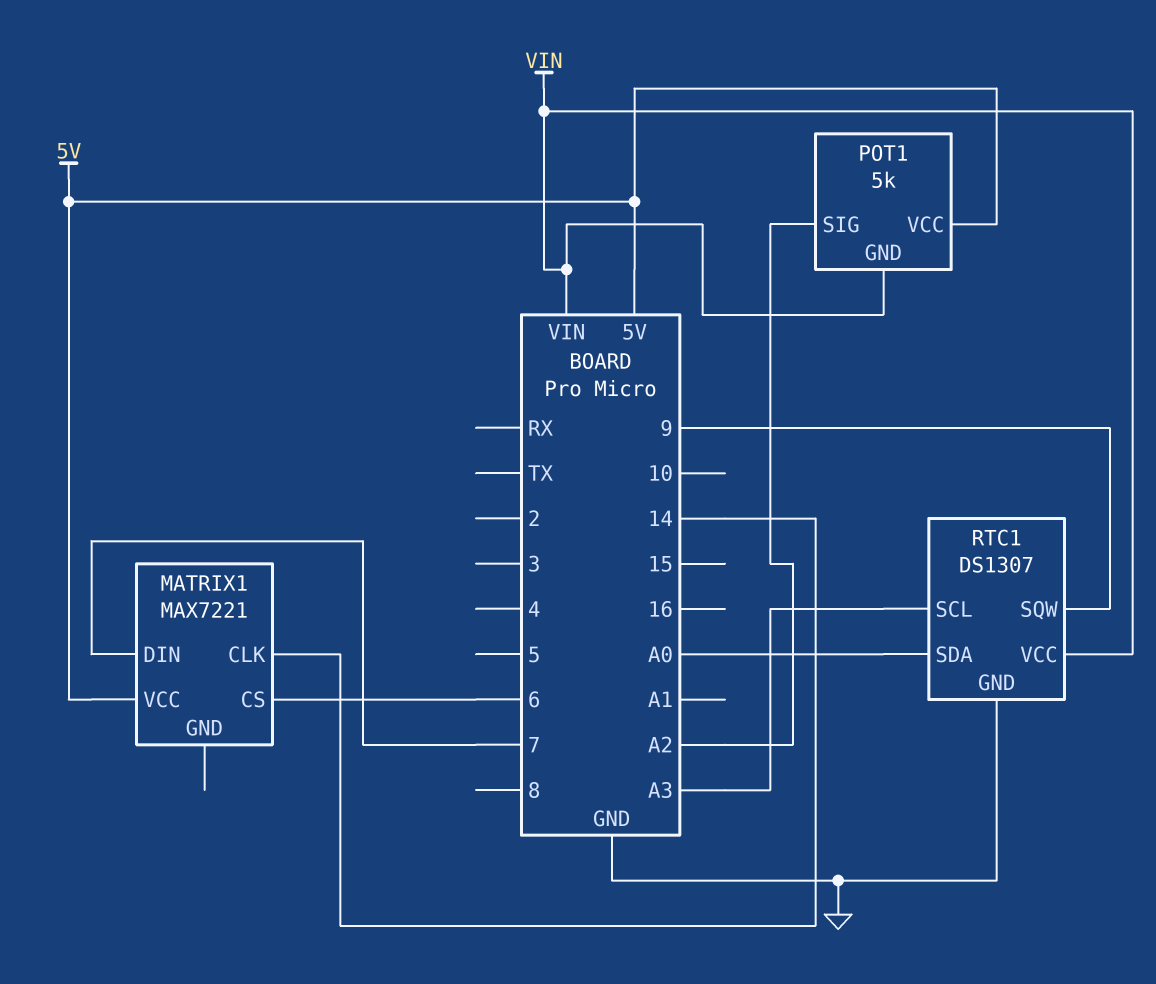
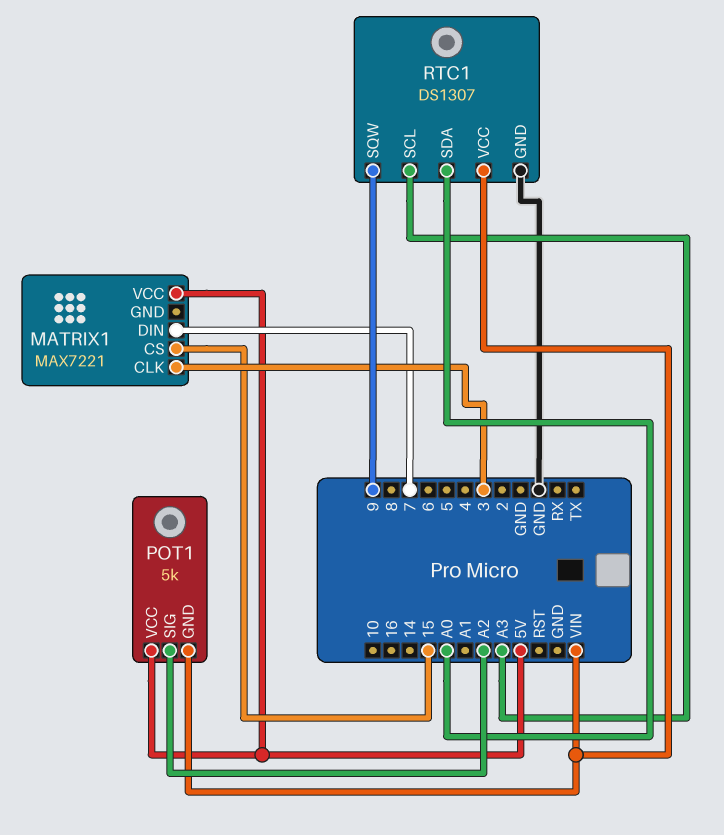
MATRIX1 pin CLK: 14 -> 3
MATRIX1 pin CS: 6 -> 15

